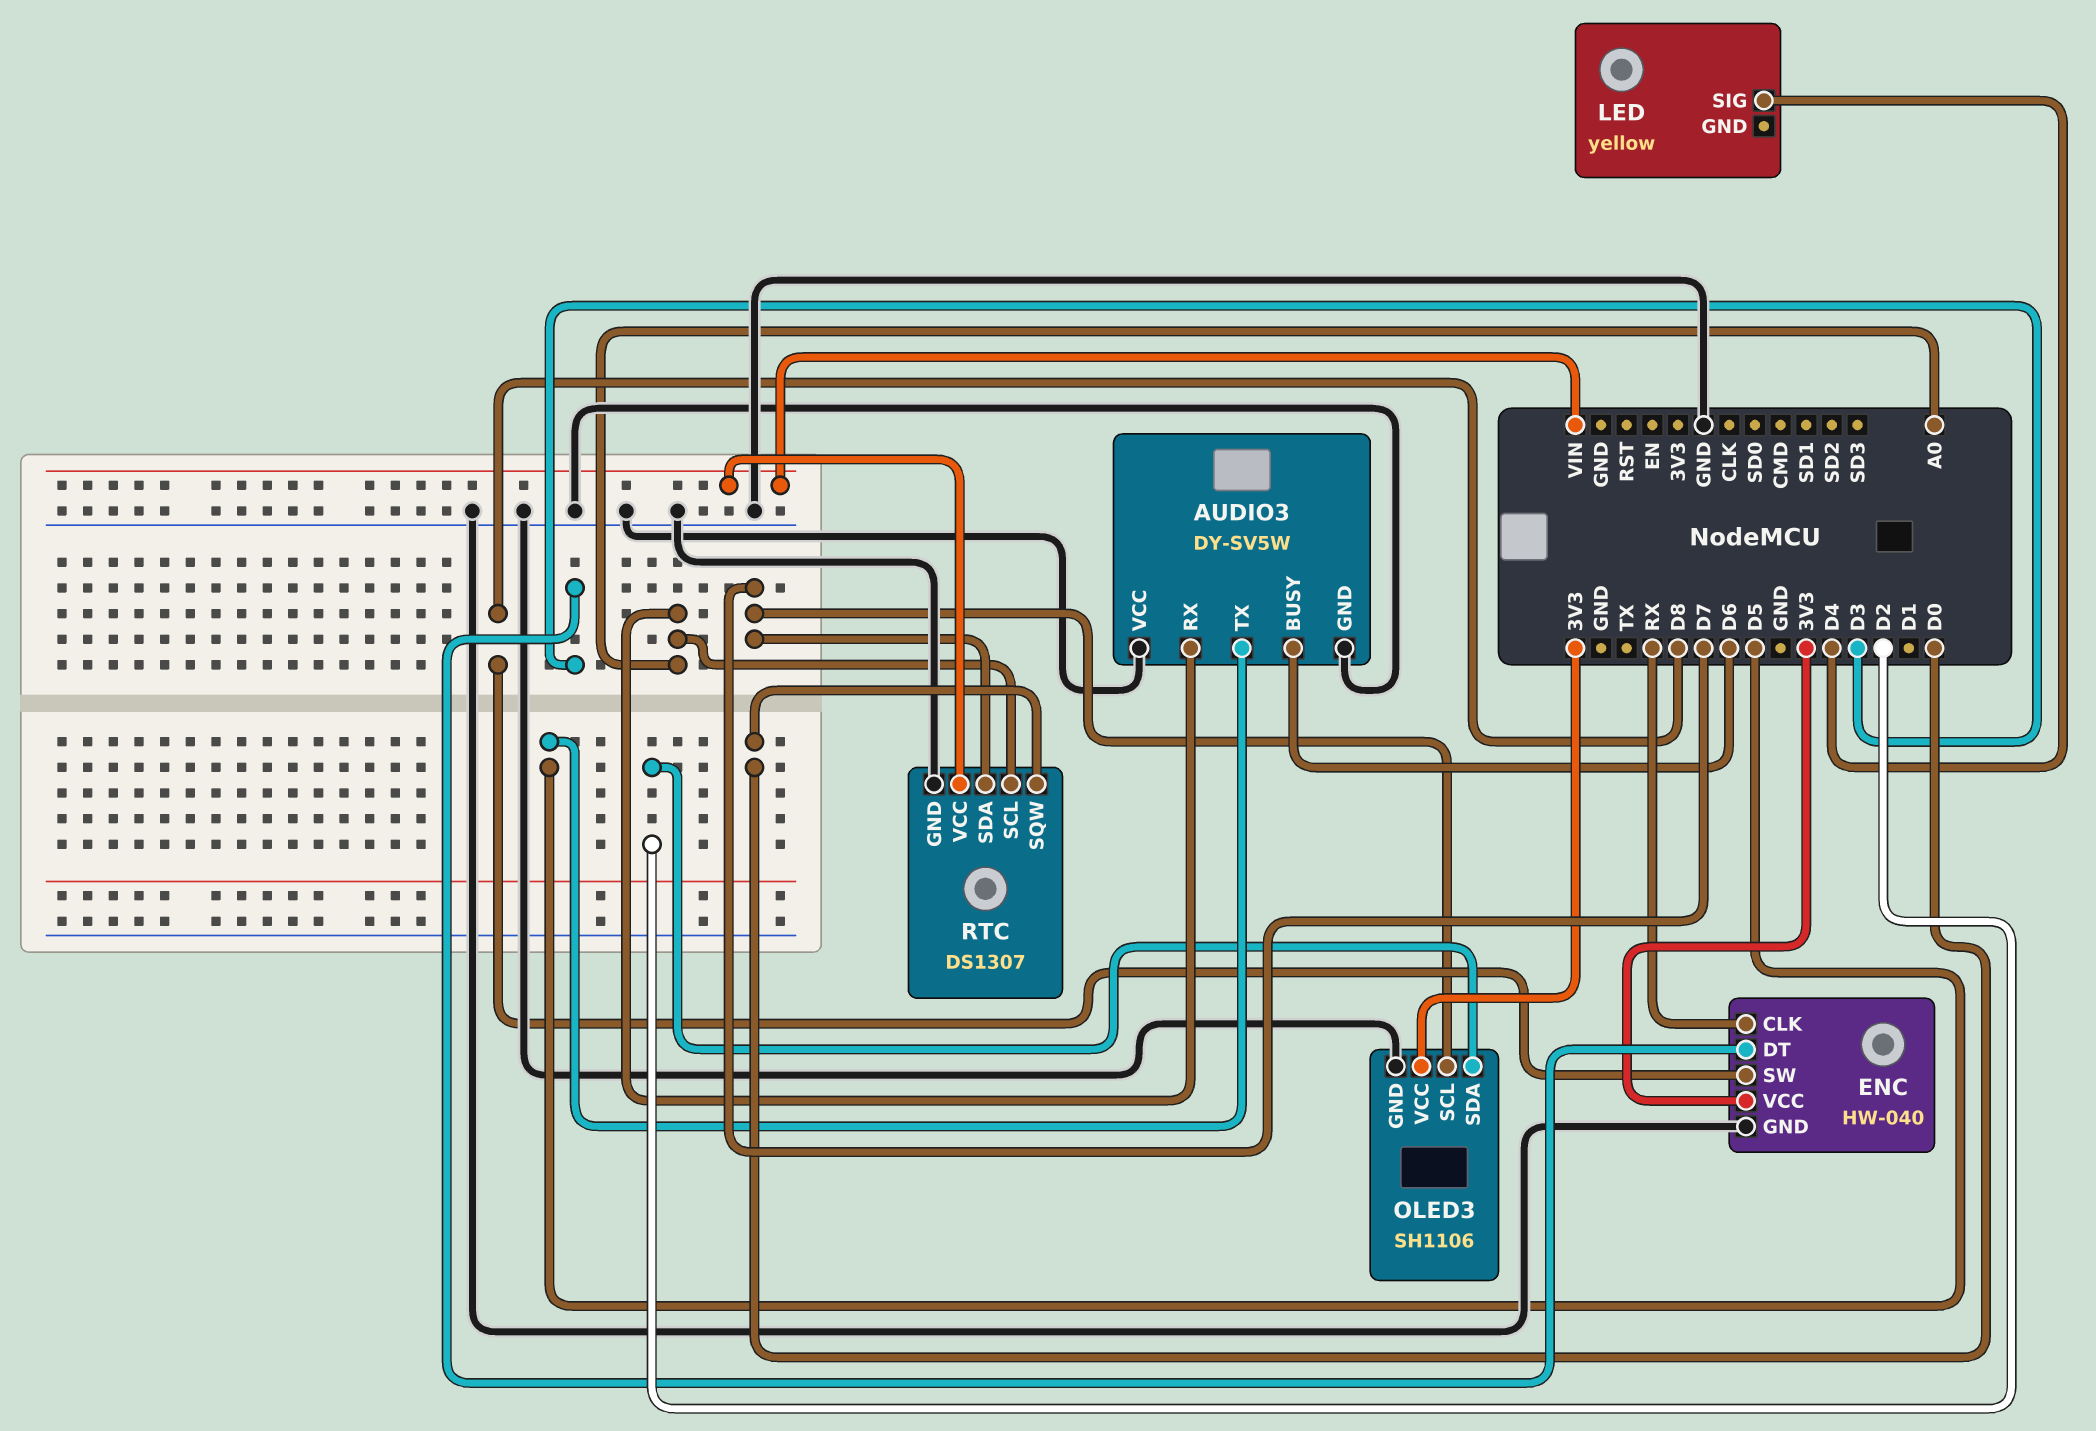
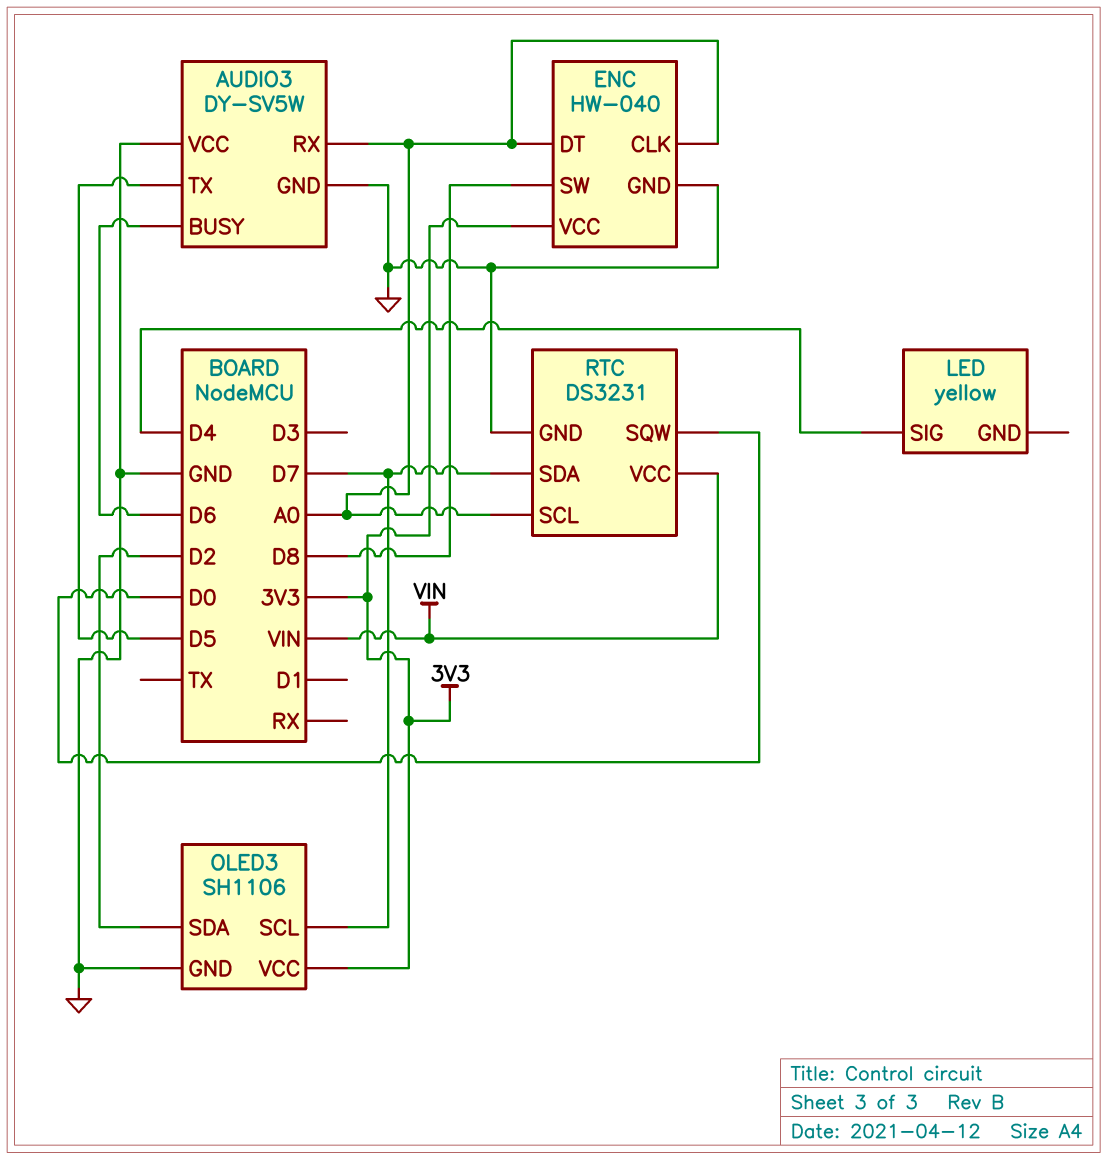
ENC pin CLK: RX -> A0
ENC pin DT: D3 -> A0
RTC: DS1307 -> DS3231

